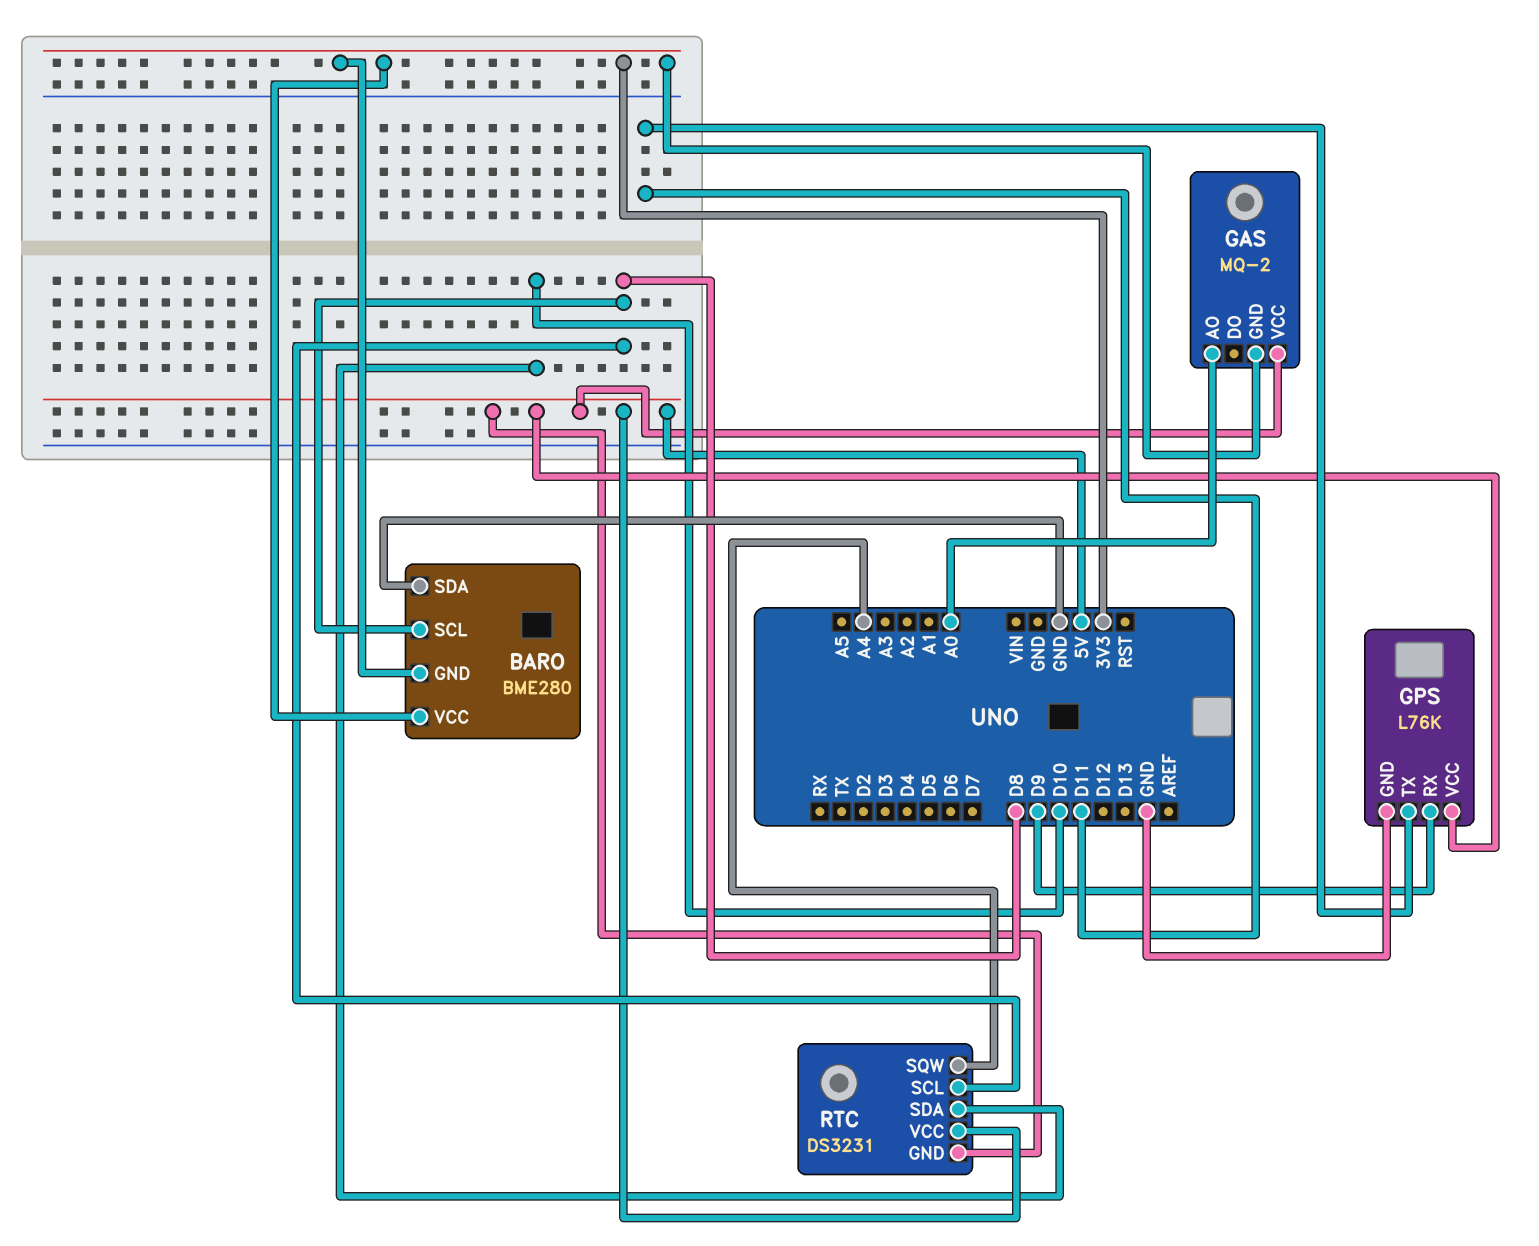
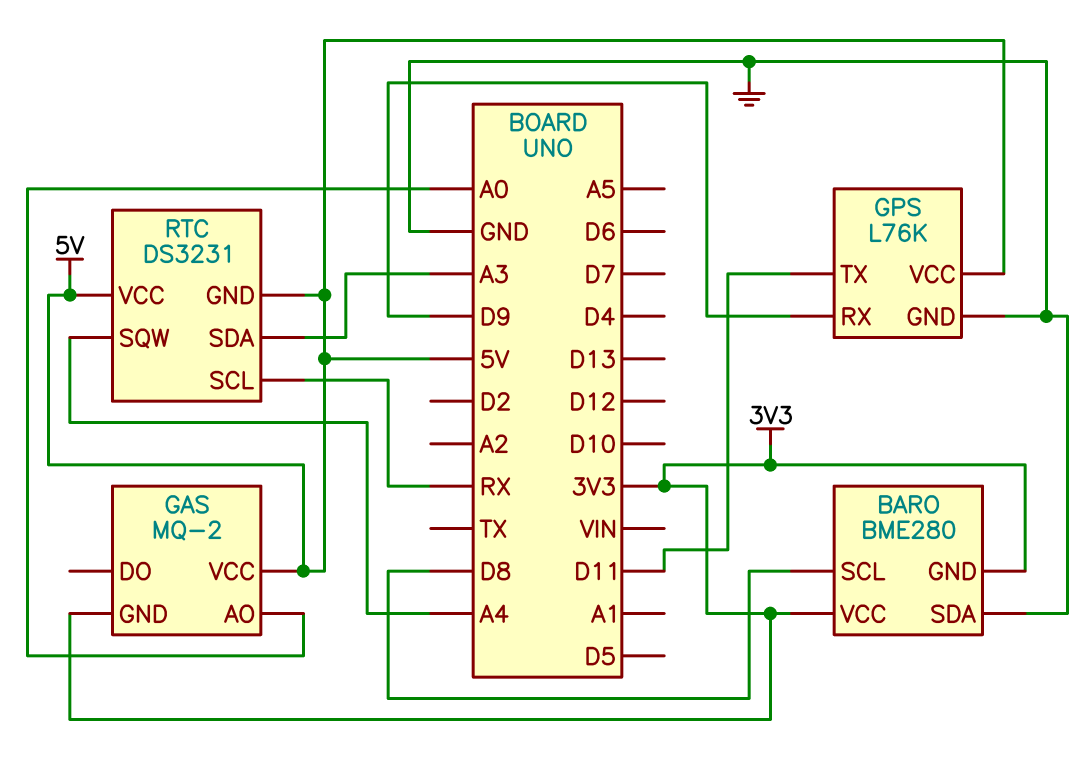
RTC pin SCL: D8 -> RX
RTC pin SDA: D10 -> A3

